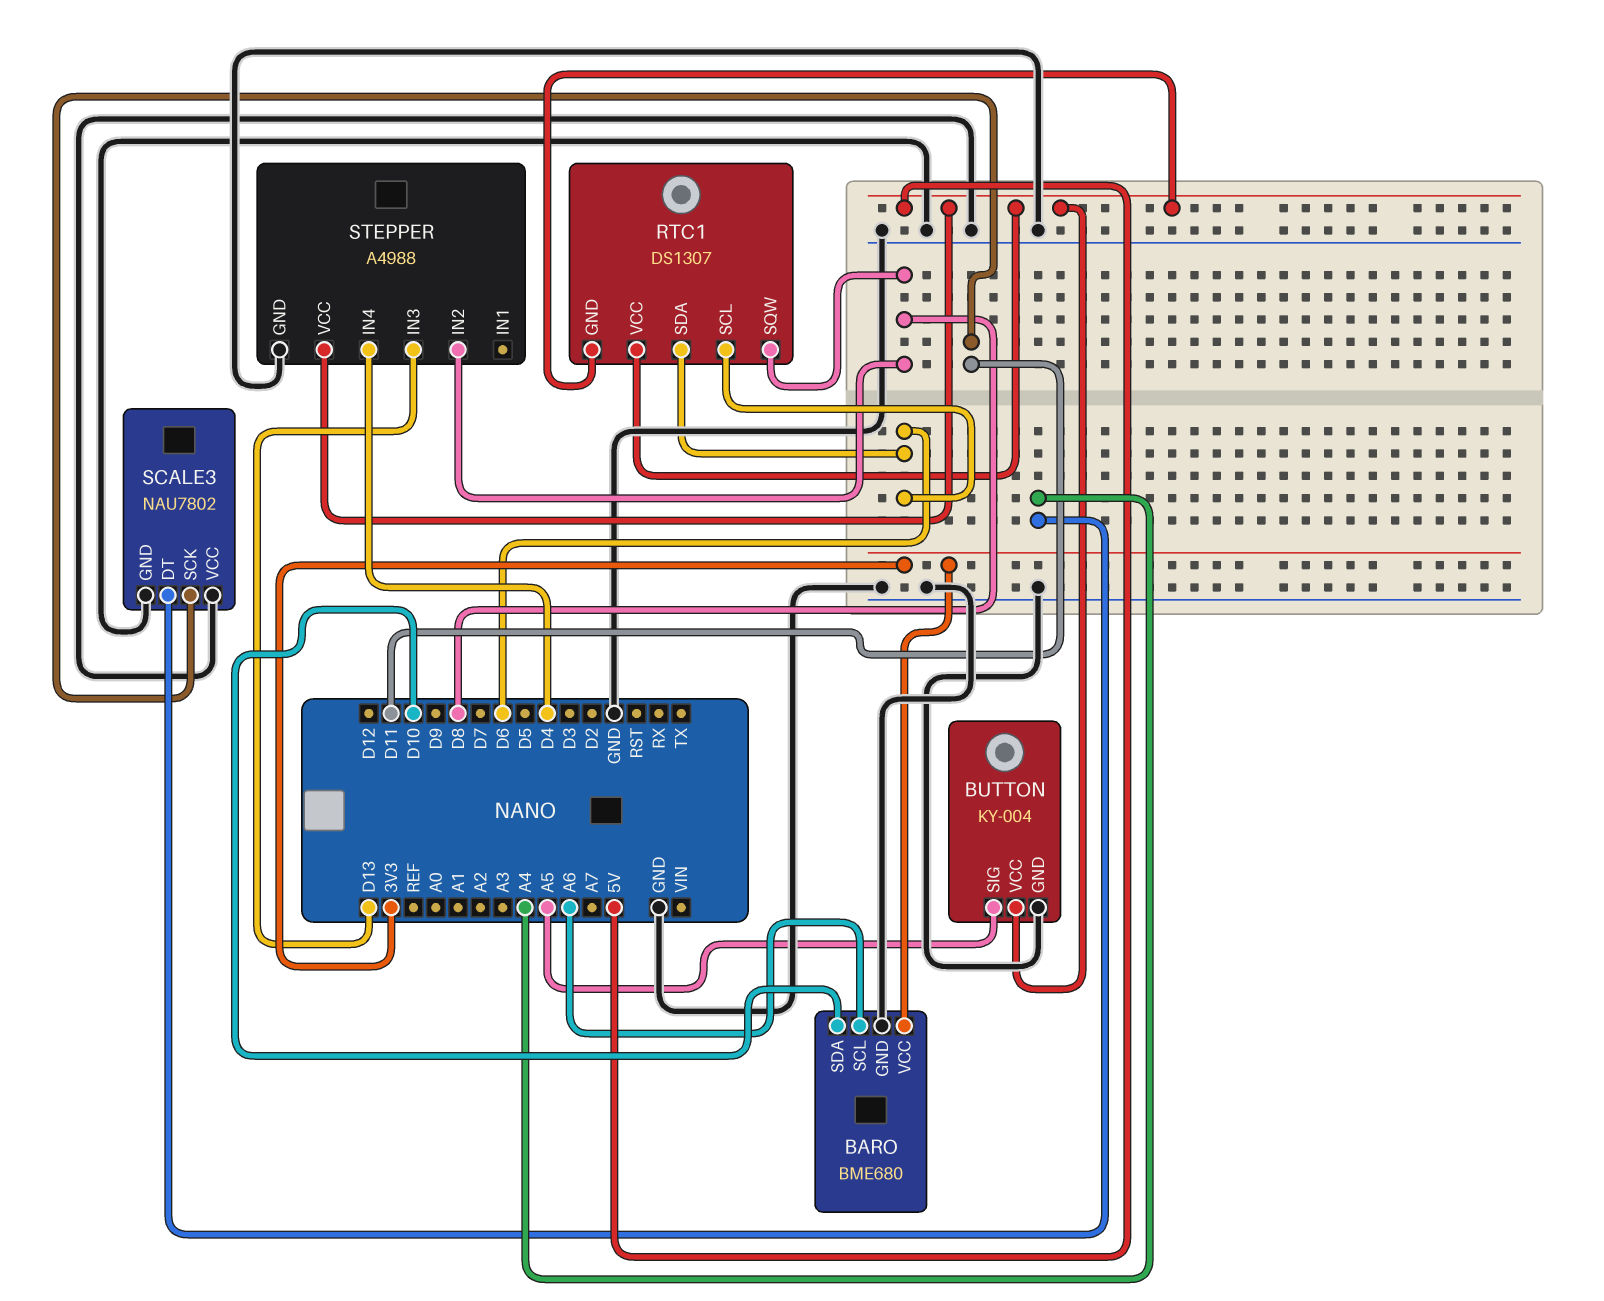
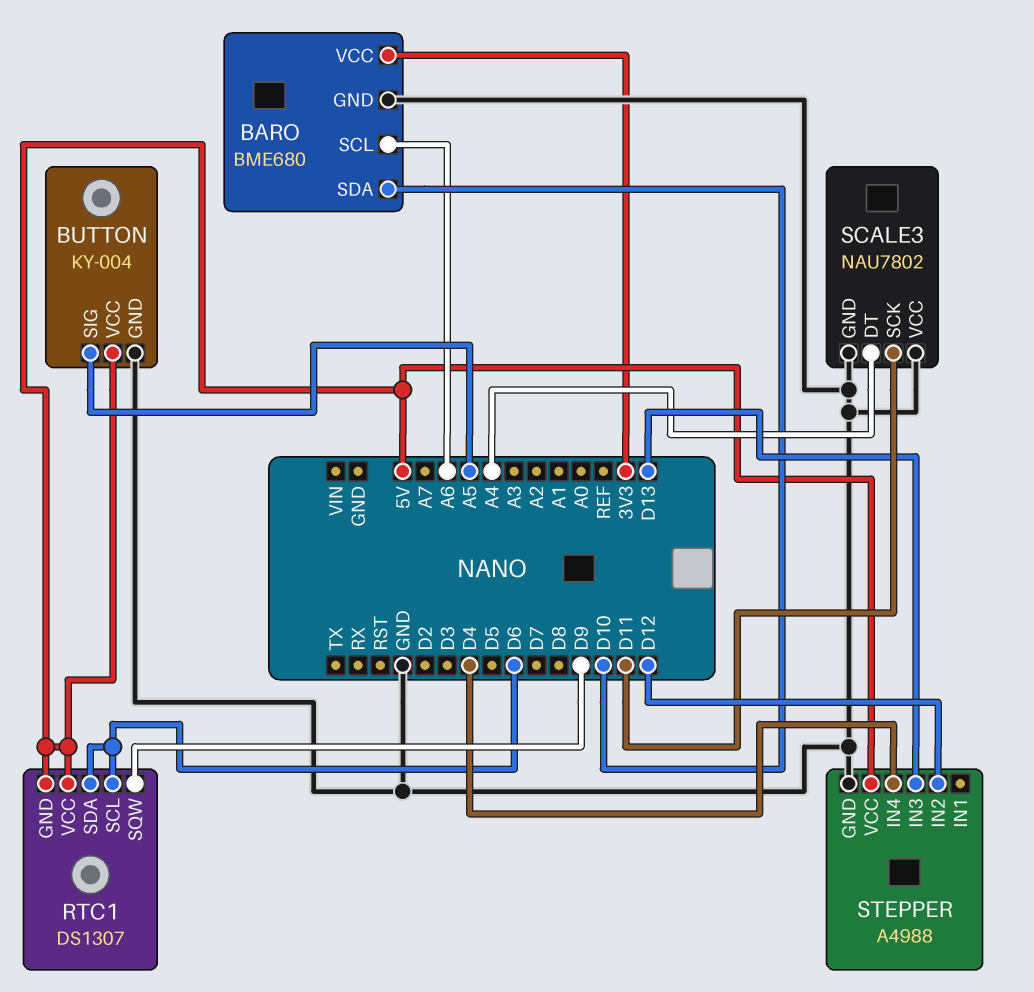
RTC1 pin SQW: D8 -> D9
STEPPER pin IN2: D8 -> D12

